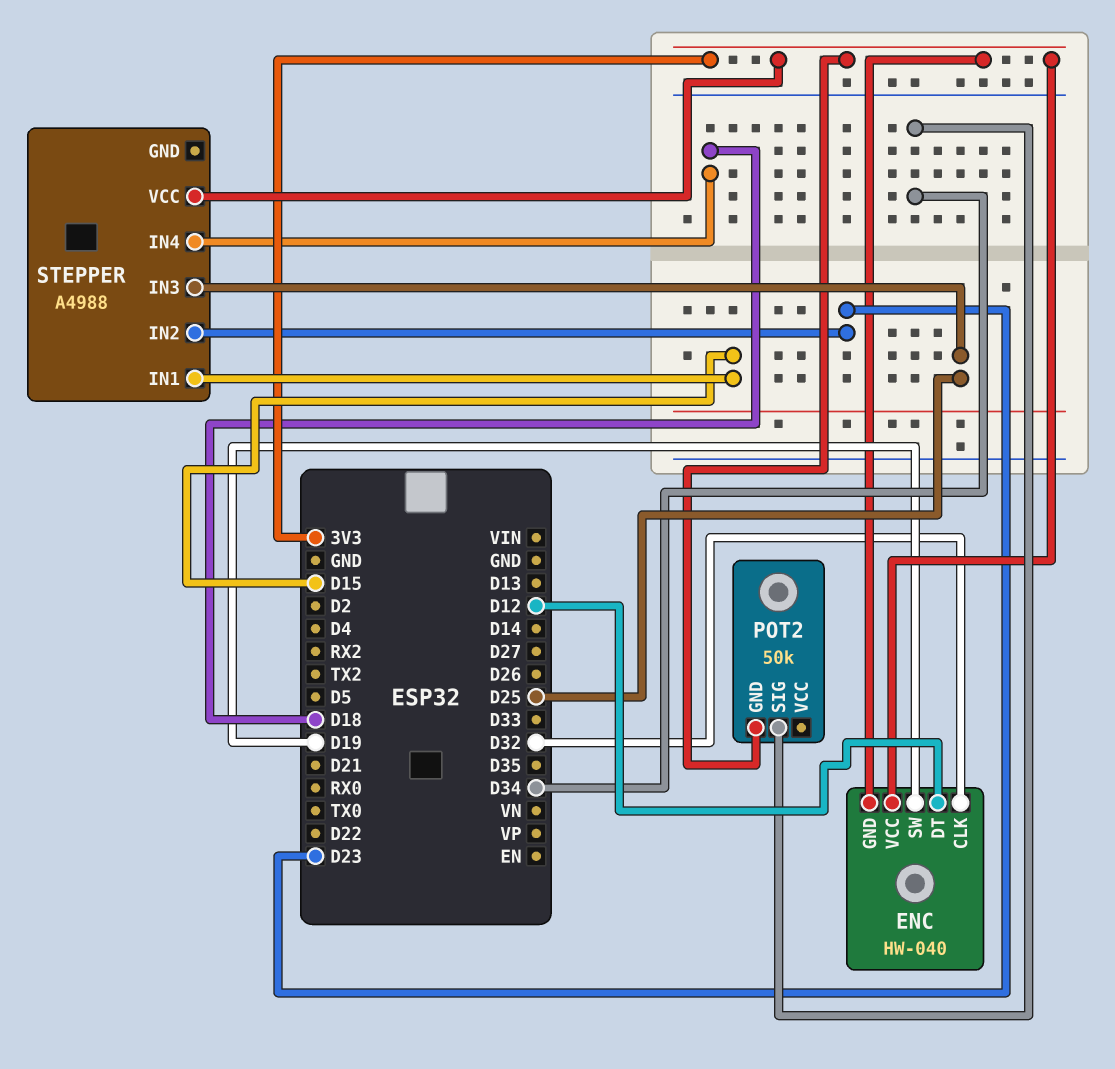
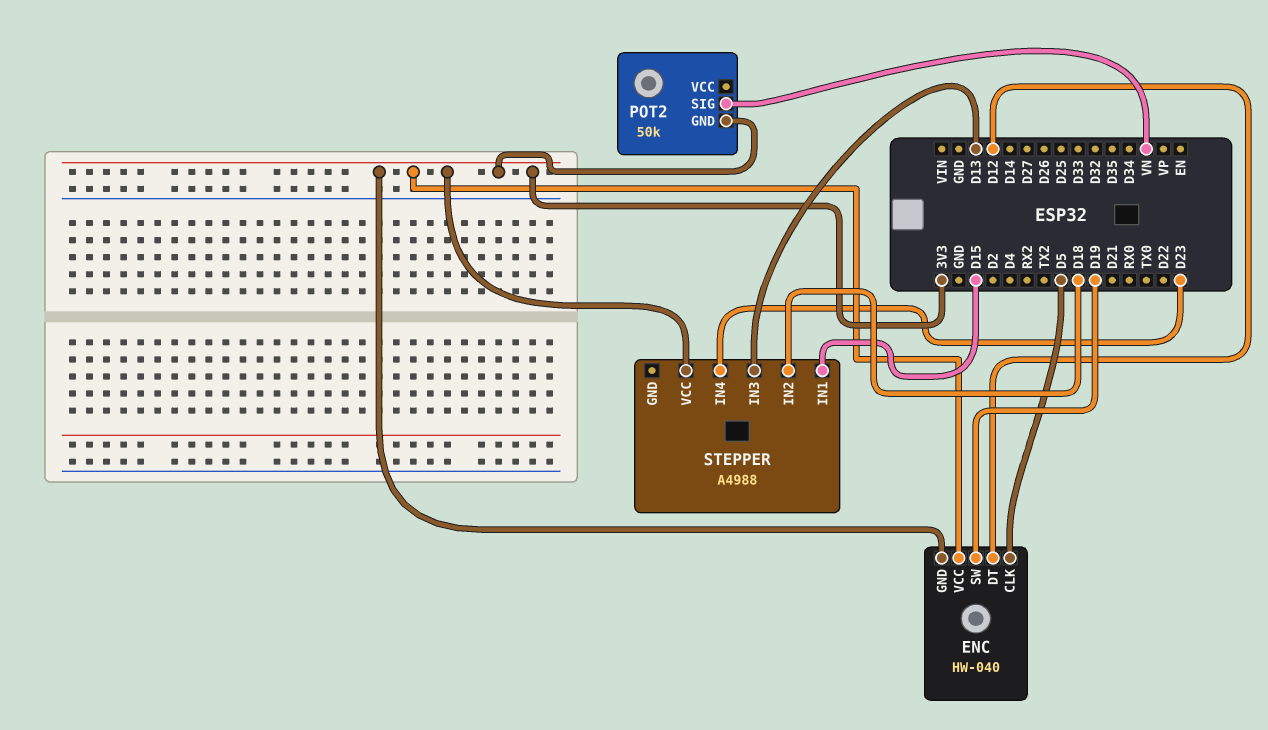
ENC pin CLK: D32 -> D5
POT2 pin SIG: D34 -> VN
STEPPER pin IN2: D23 -> D18
STEPPER pin IN3: D25 -> D13
STEPPER pin IN4: D18 -> D23

